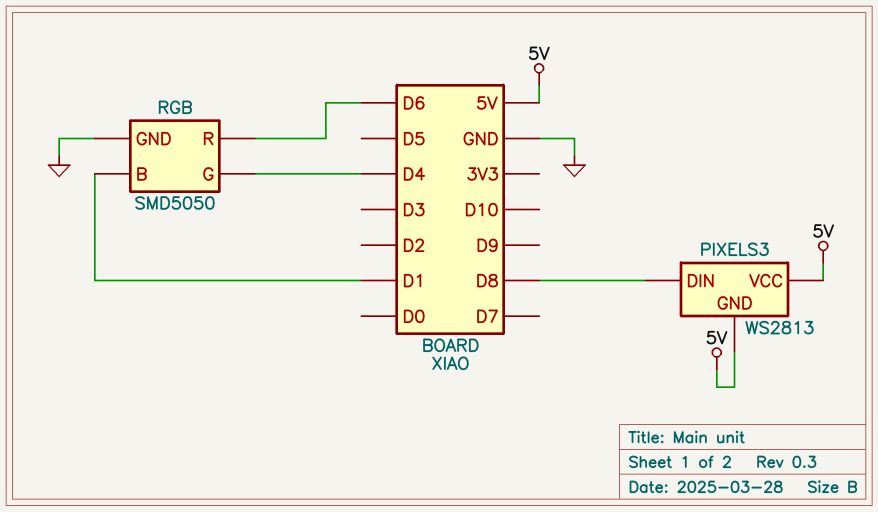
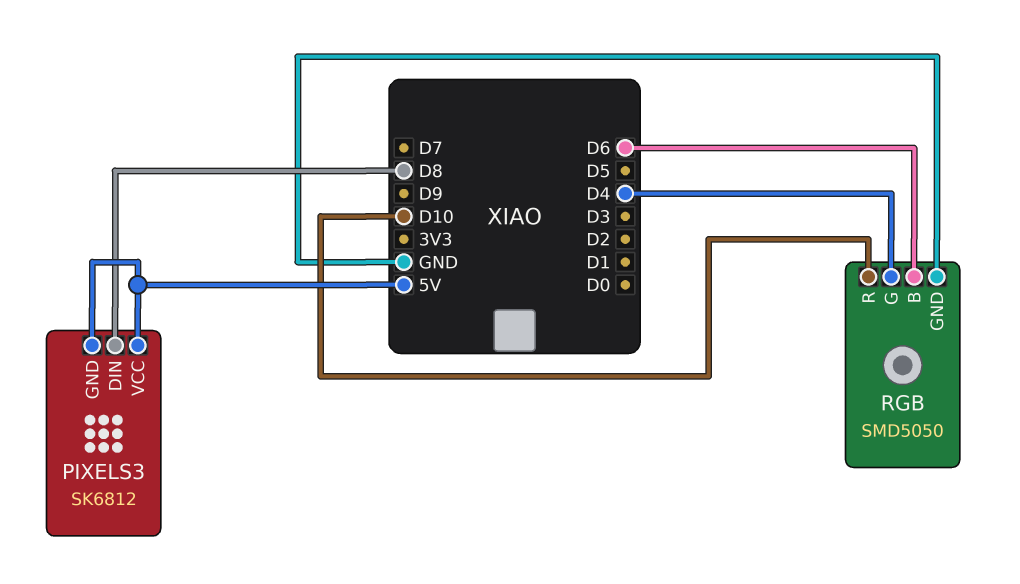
PIXELS3: WS2813 -> SK6812
RGB pin B: D1 -> D6
RGB pin R: D6 -> D10

